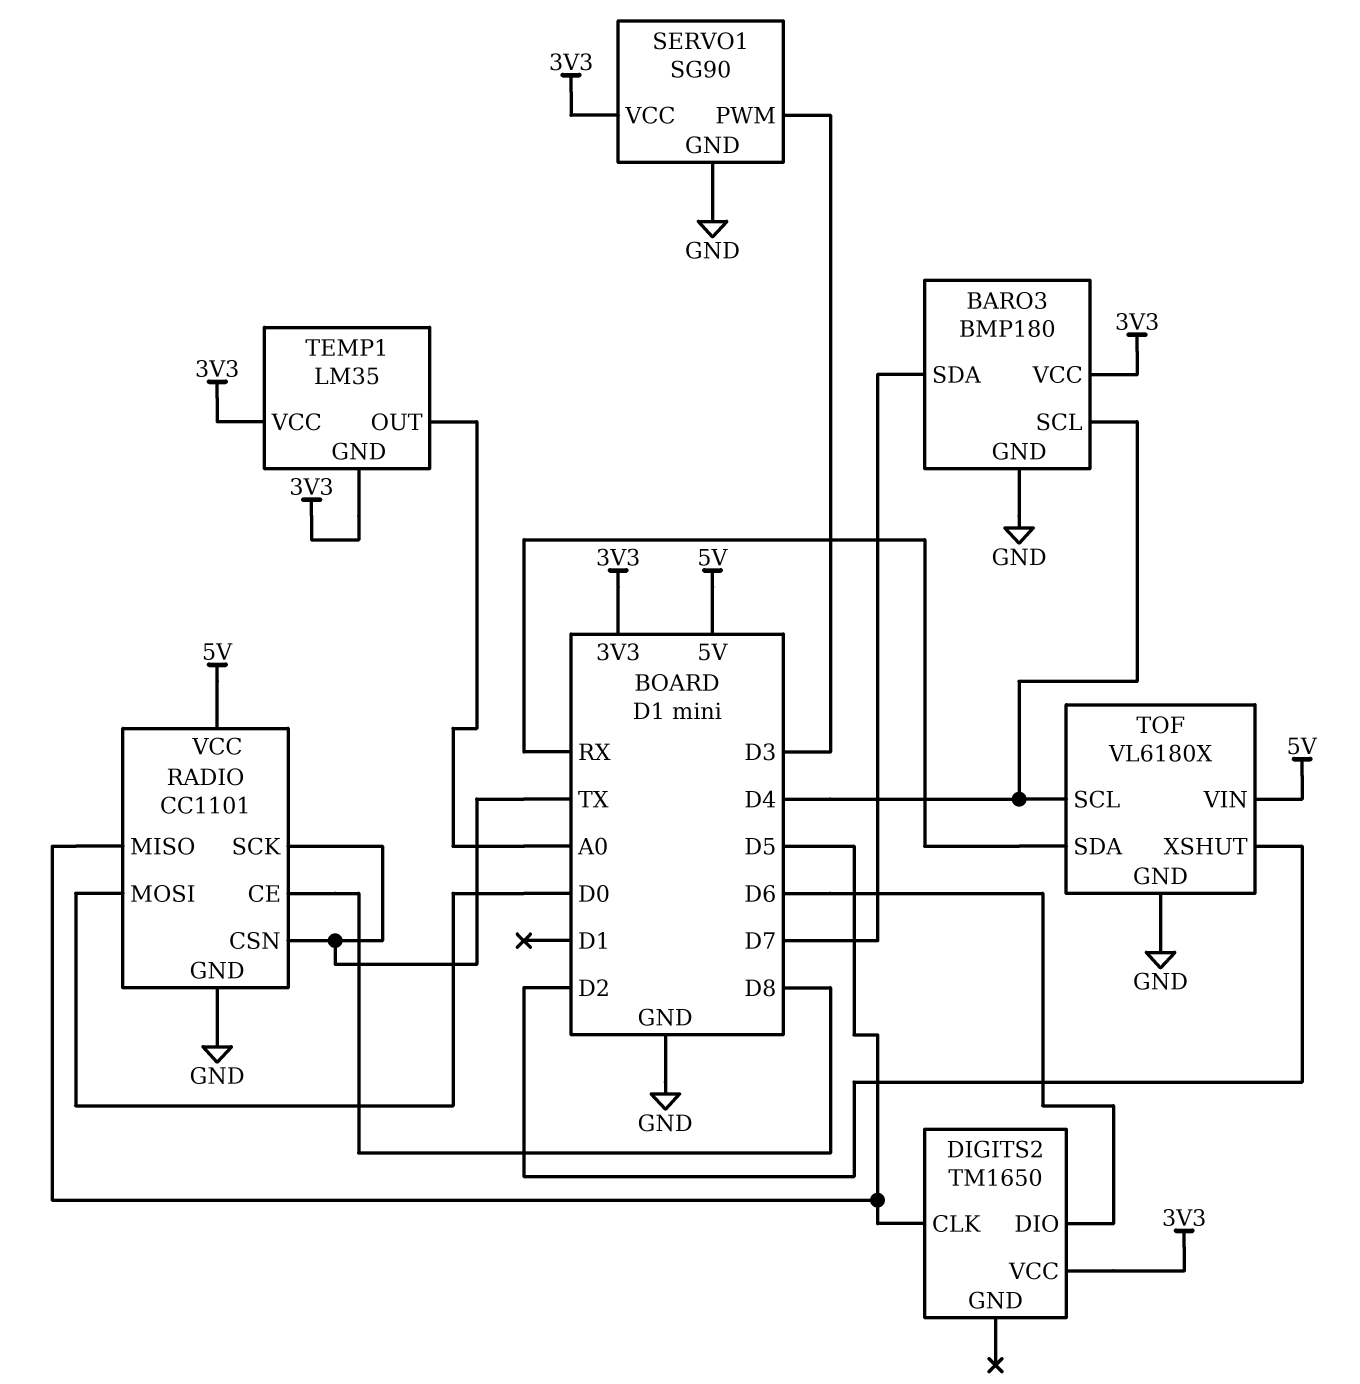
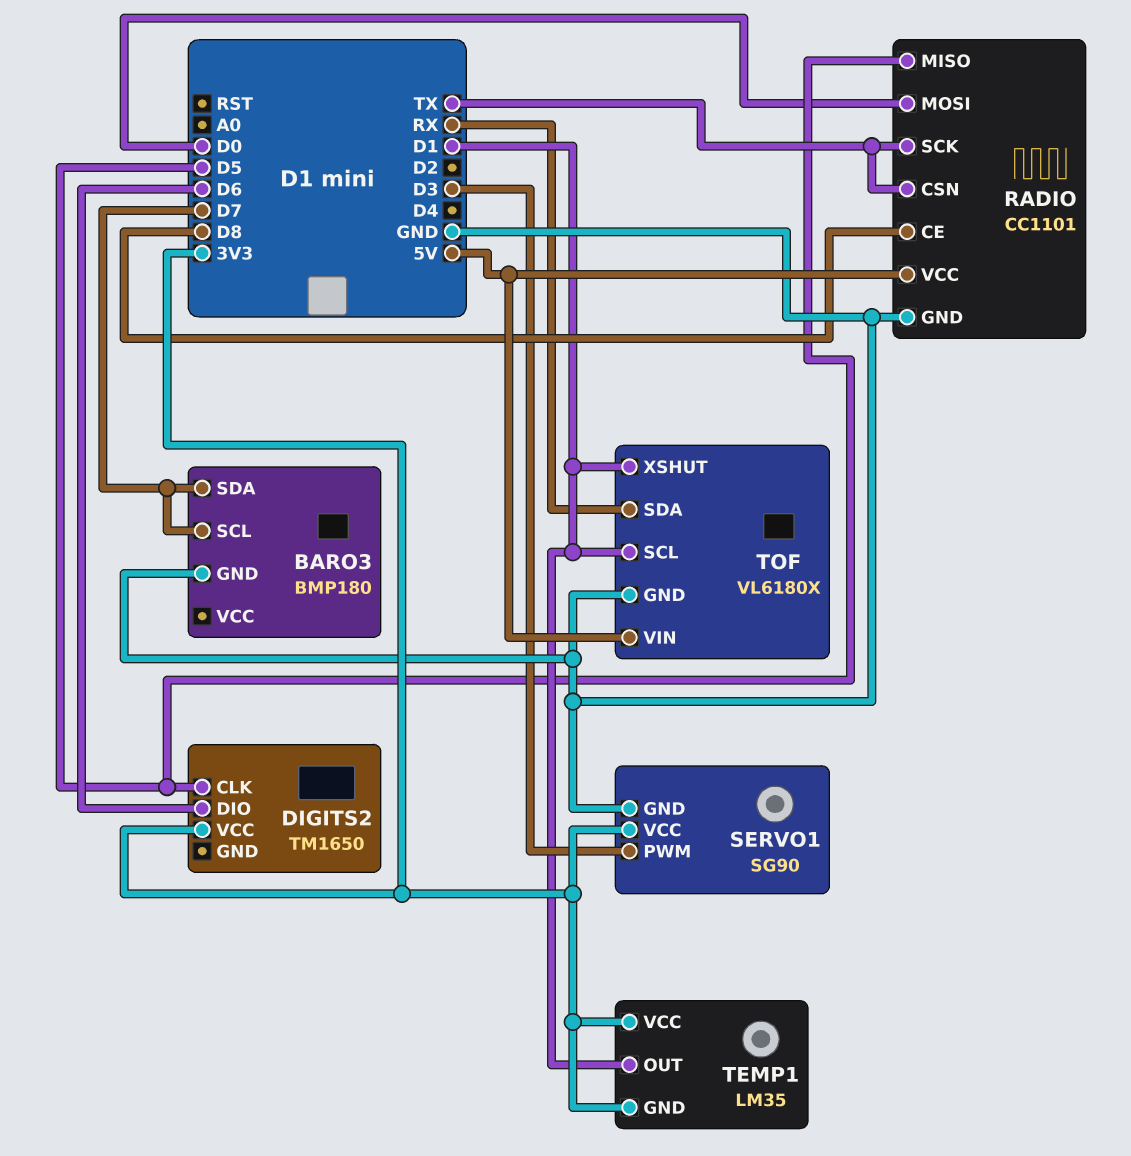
BARO3 pin SCL: D4 -> D7
BARO3 pin VCC: 3V3 -> none
TEMP1 pin OUT: A0 -> D1
TOF pin SCL: D4 -> D1
TOF pin XSHUT: D2 -> D1

